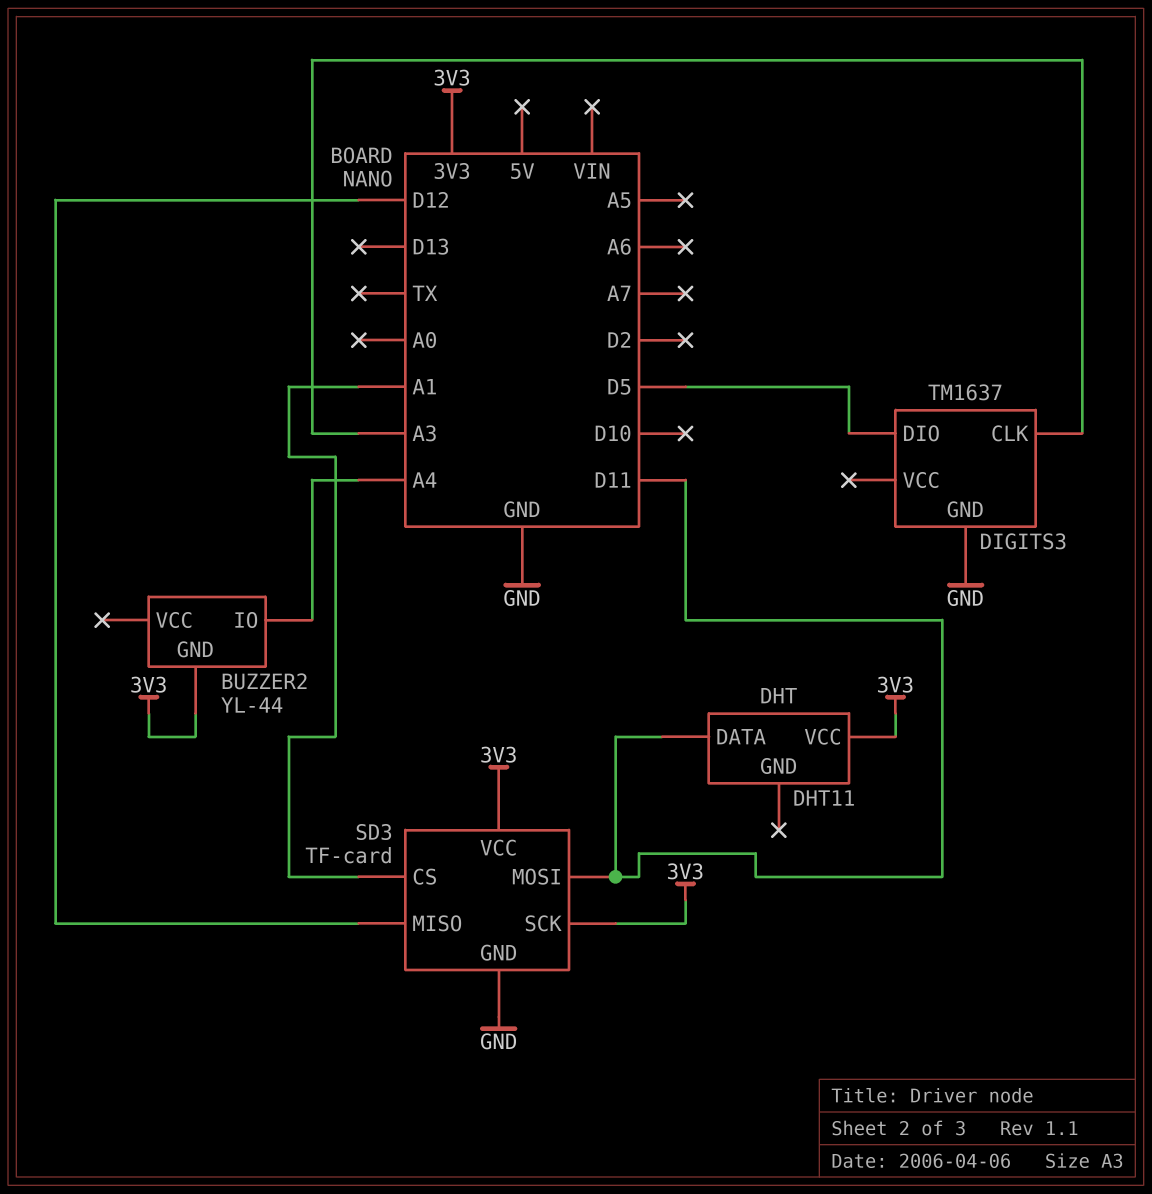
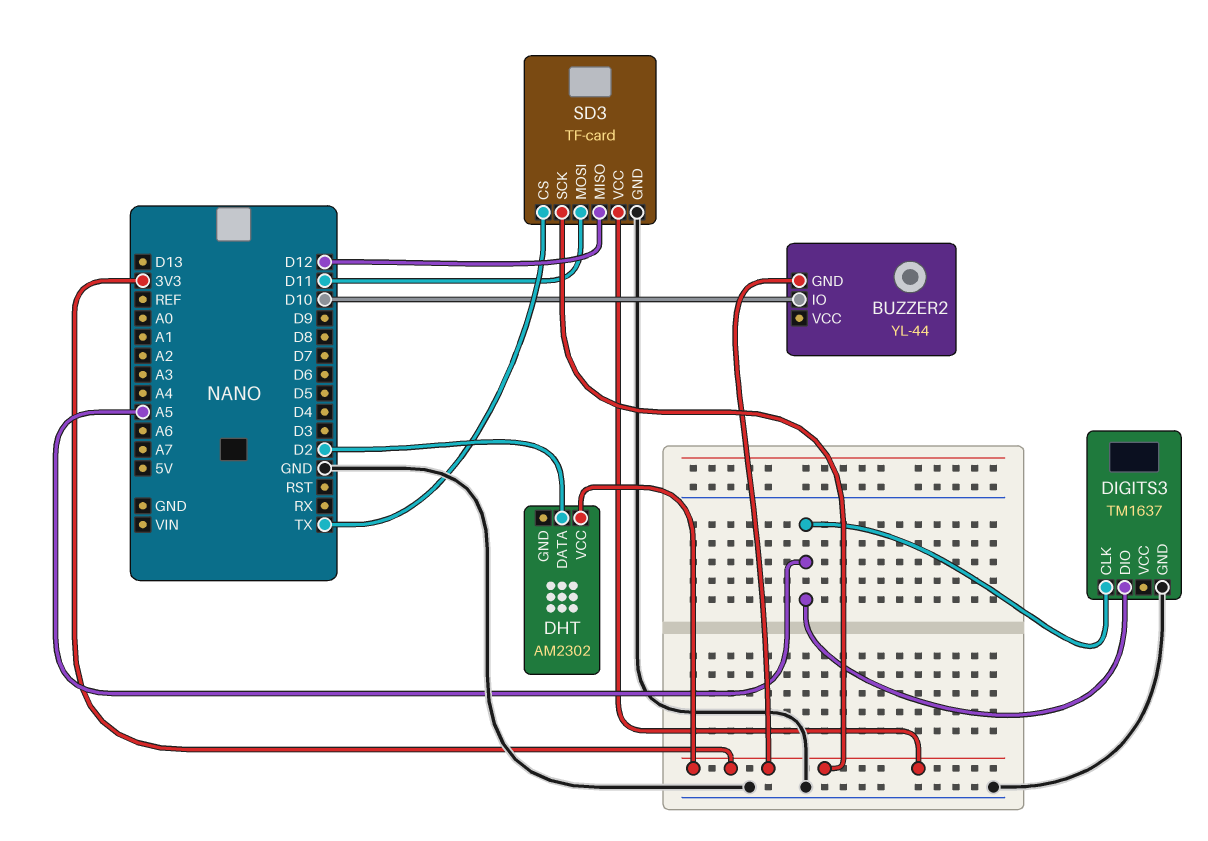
BUZZER2 pin IO: A4 -> D10
DHT: DHT11 -> AM2302
DHT pin DATA: D11 -> D2
DIGITS3 pin CLK: A3 -> A5
DIGITS3 pin DIO: D5 -> A5
SD3 pin CS: A1 -> TX

